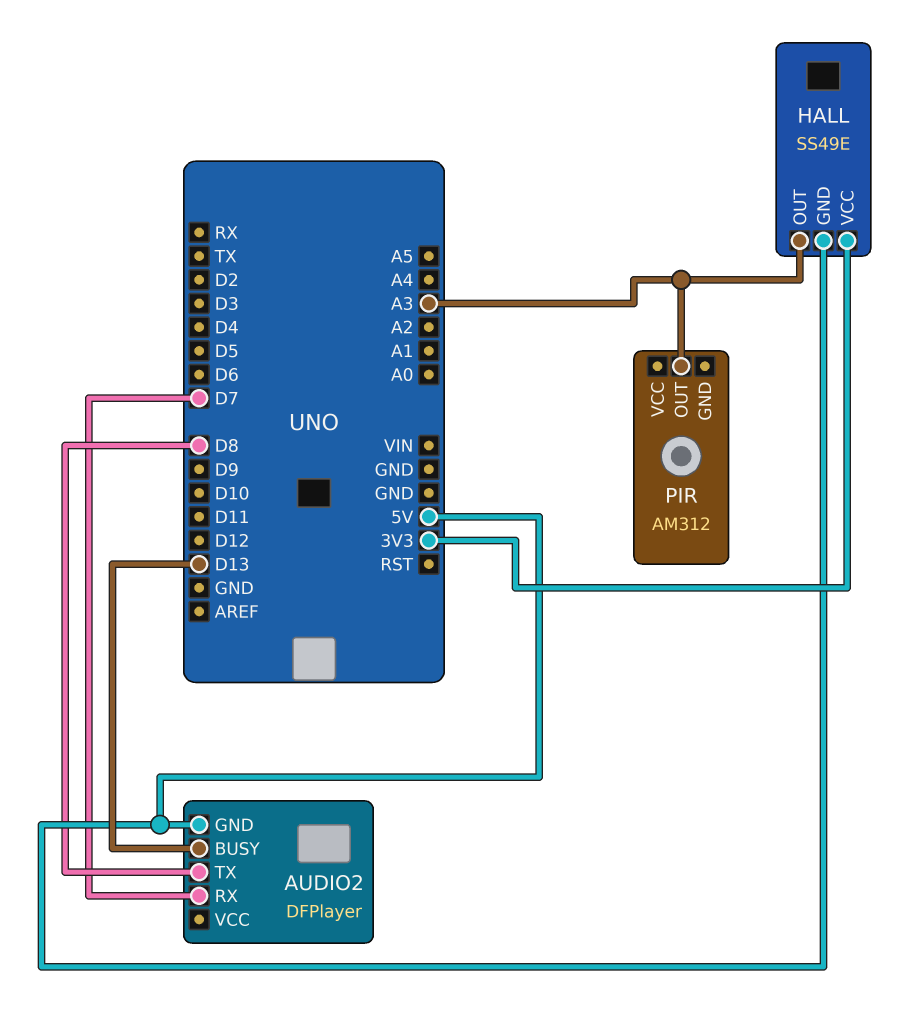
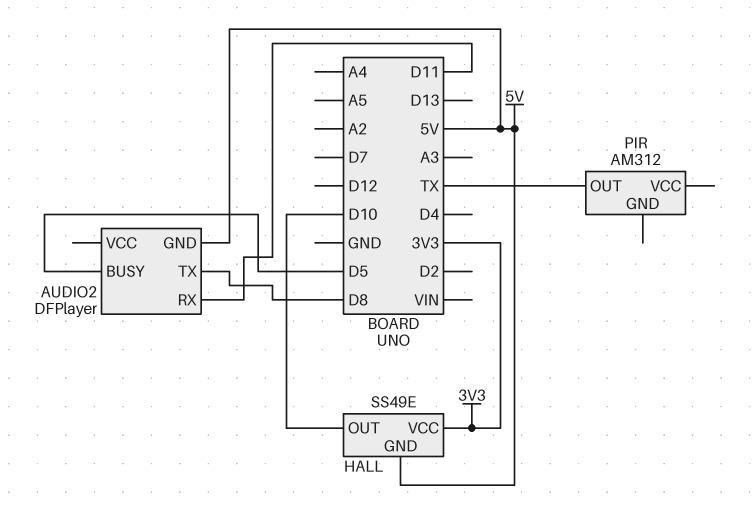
AUDIO2 pin BUSY: D13 -> D5
AUDIO2 pin RX: D7 -> D11
HALL pin OUT: A3 -> D10
PIR pin OUT: A3 -> TX

